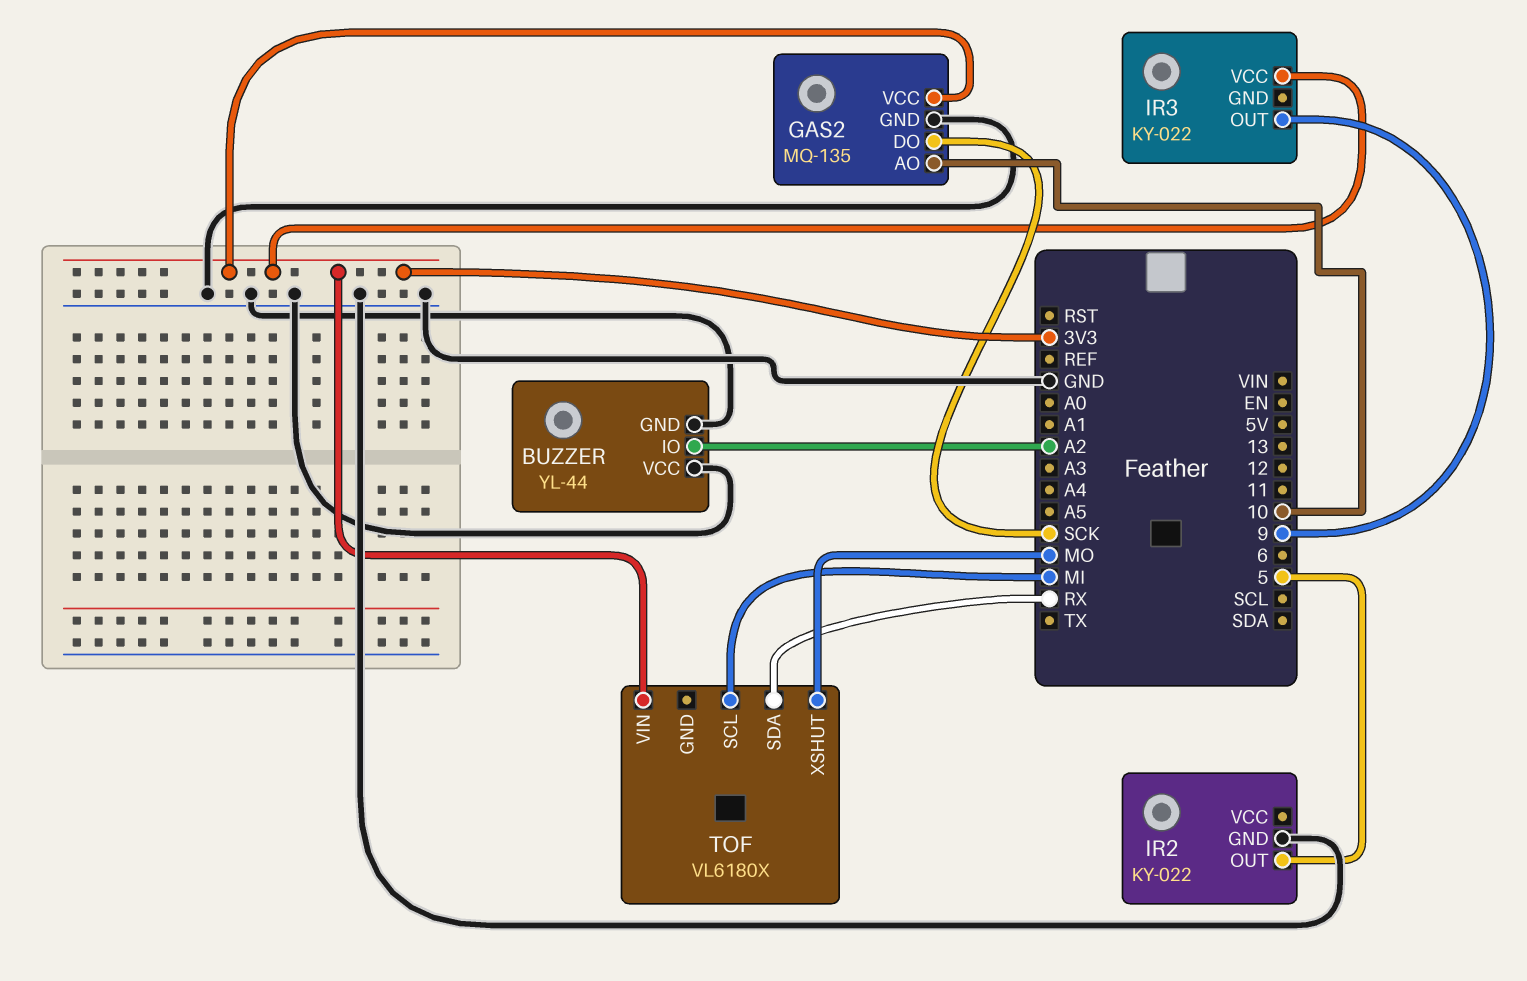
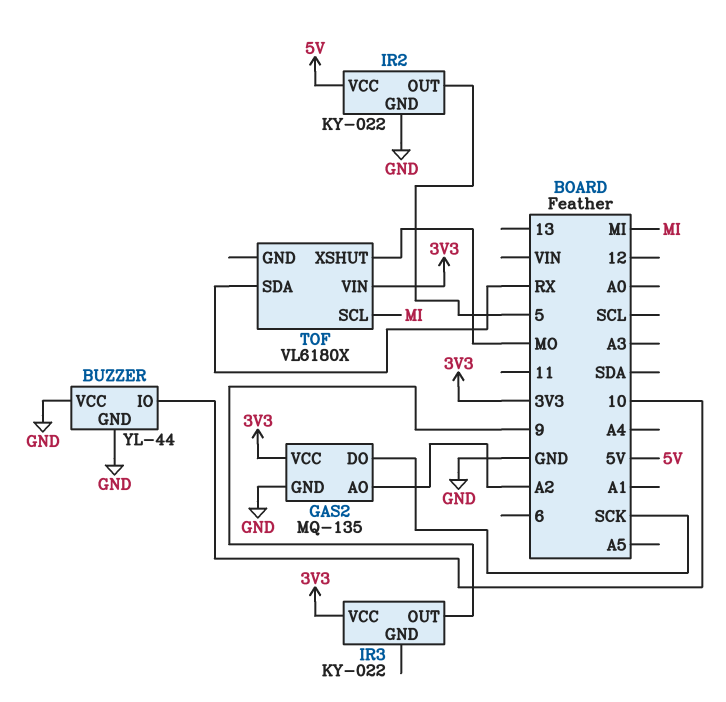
BUZZER pin IO: A2 -> 10
GAS2 pin AO: 10 -> A2
IR2 pin VCC: none -> 5V

